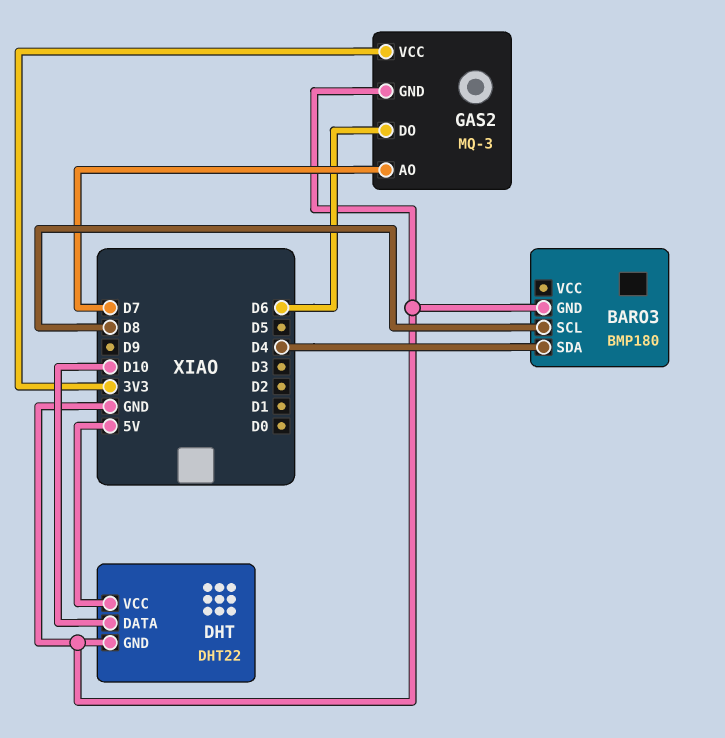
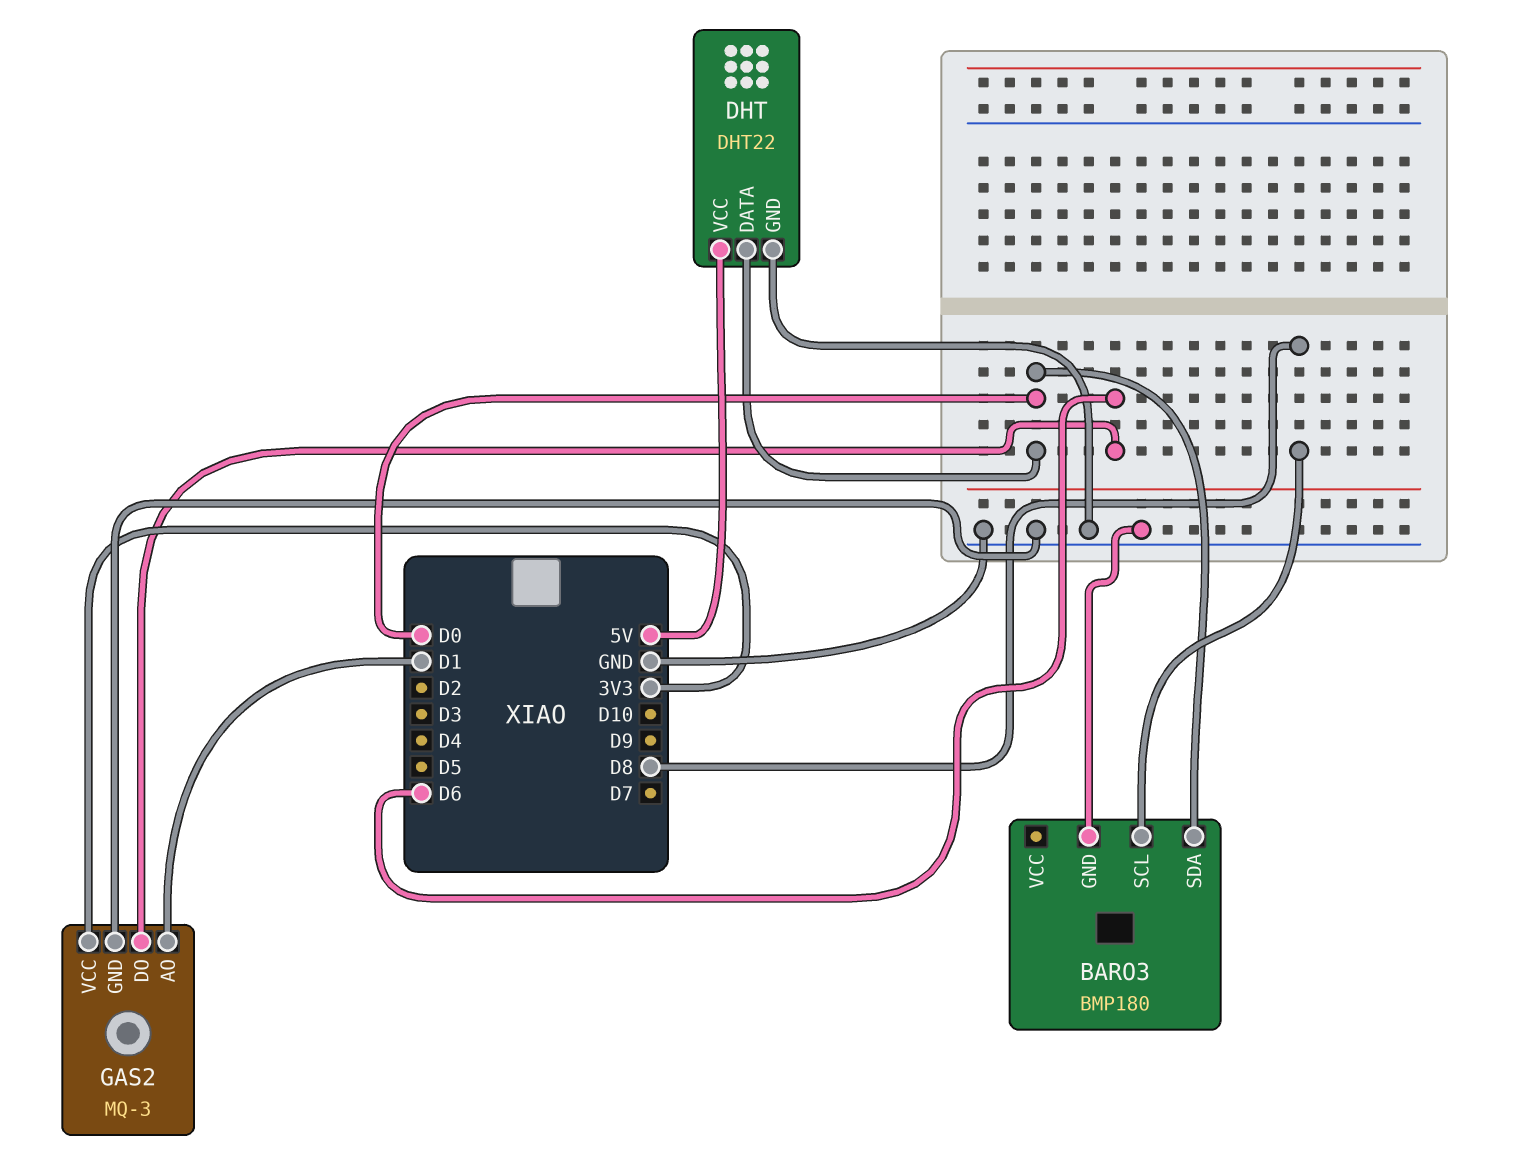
BARO3 pin SDA: D4 -> D0
DHT pin DATA: D10 -> D0
GAS2 pin AO: D7 -> D1

